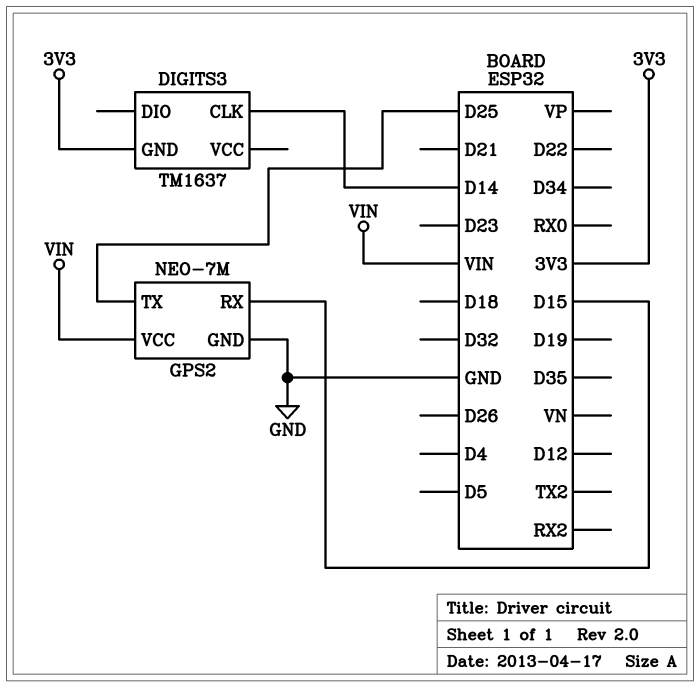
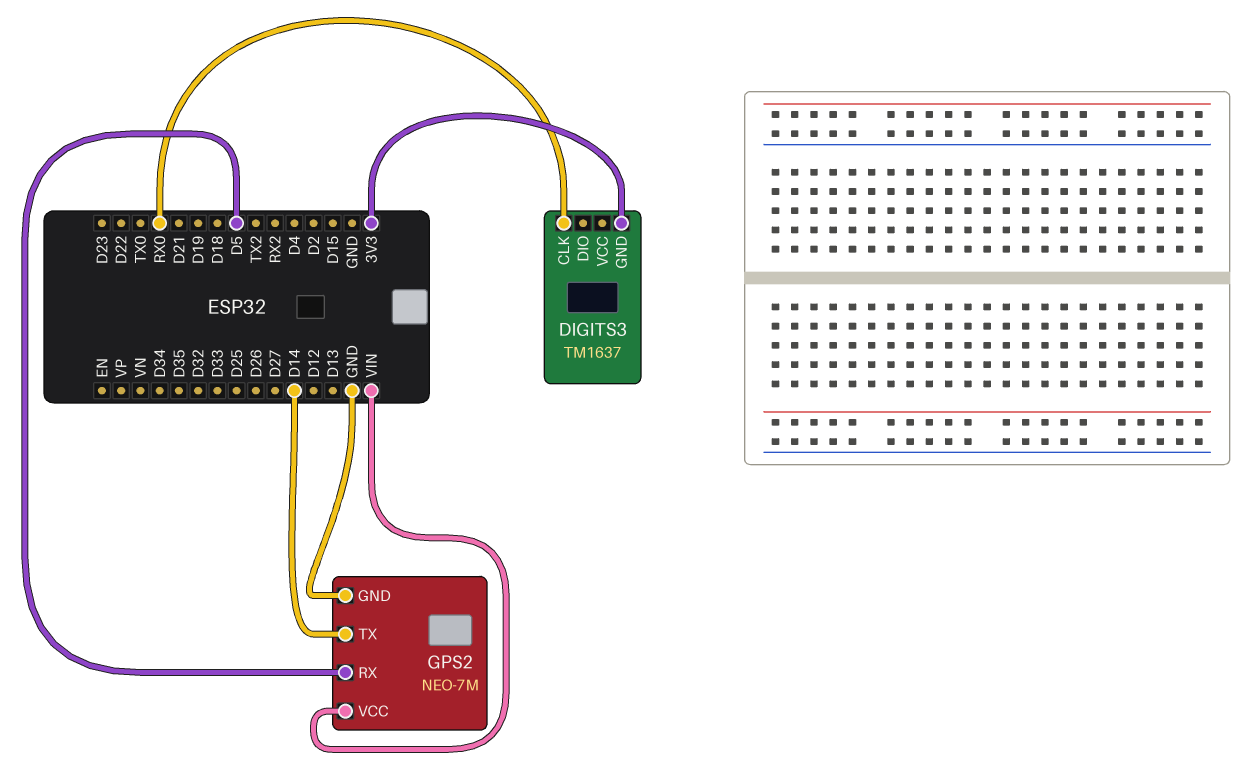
DIGITS3 pin CLK: D14 -> RX0
GPS2 pin RX: D15 -> D5
GPS2 pin TX: D25 -> D14

